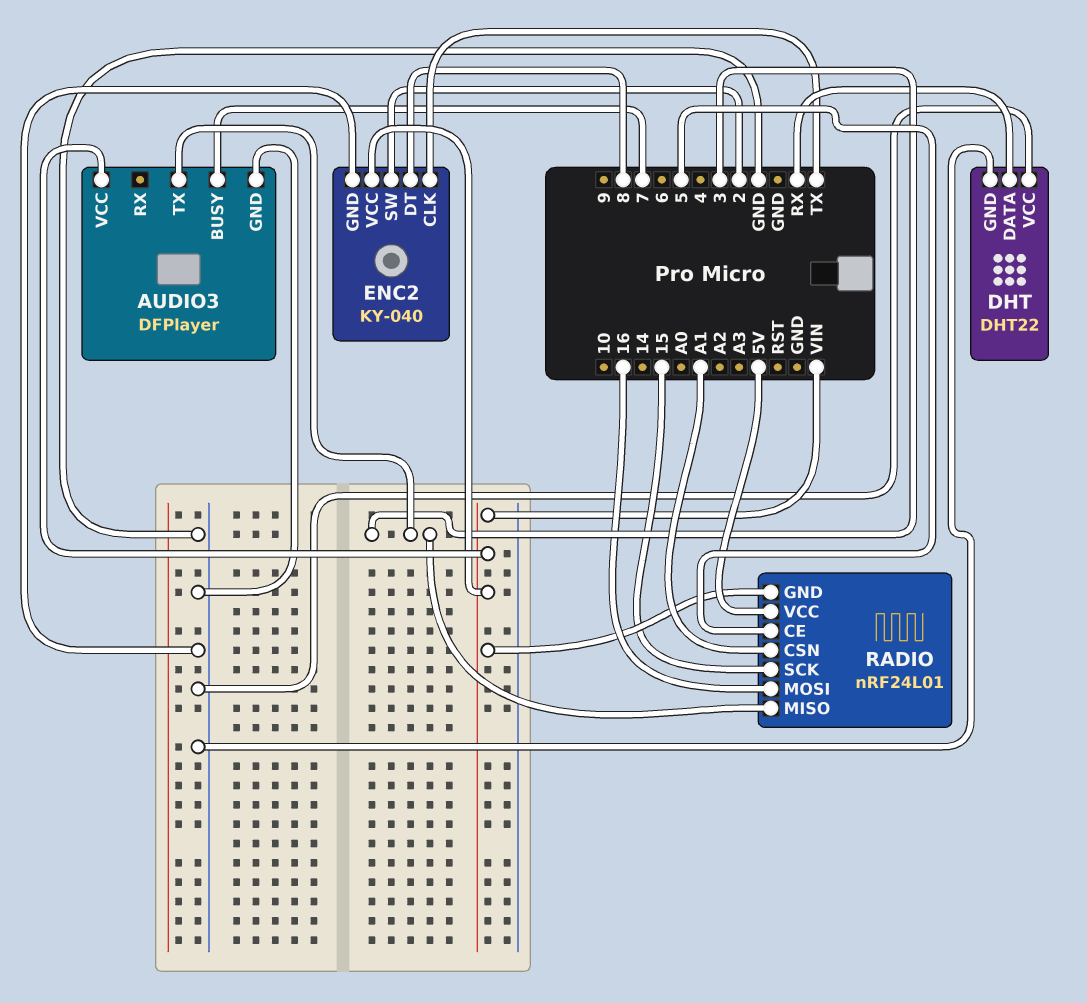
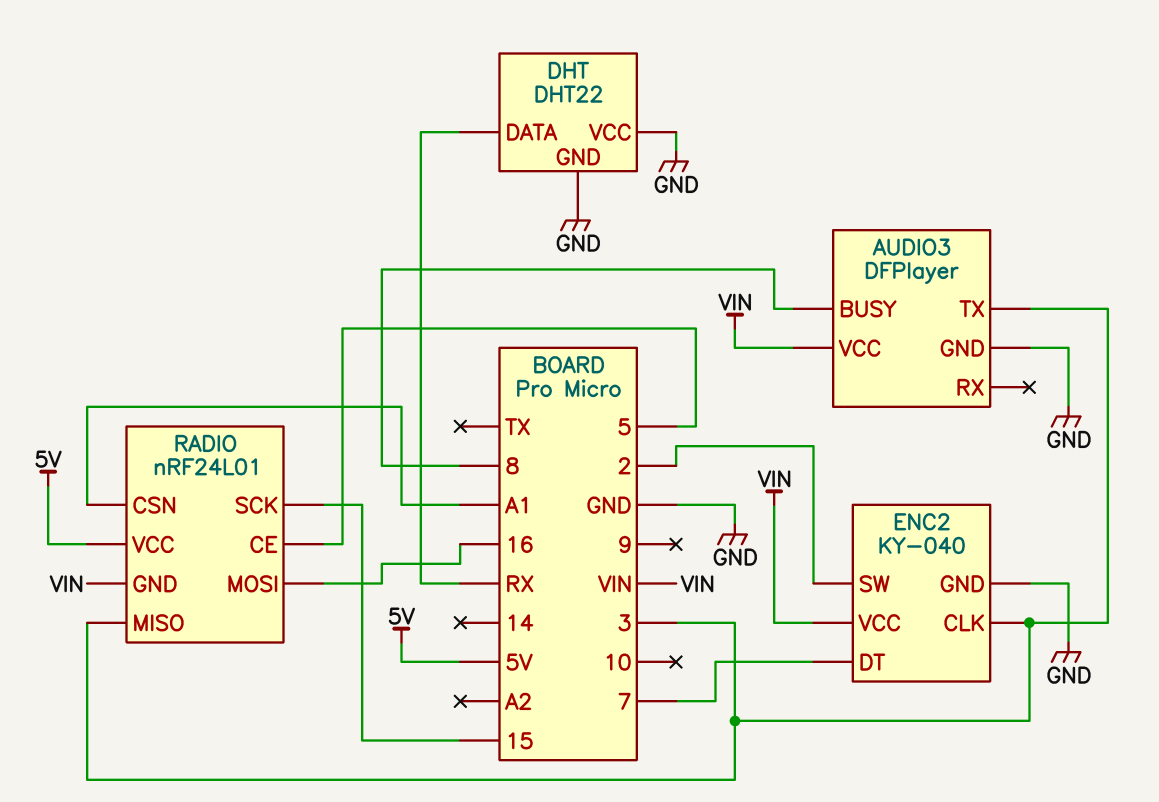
AUDIO3 pin BUSY: 7 -> 8
ENC2 pin CLK: TX -> 3
ENC2 pin DT: 8 -> 7

